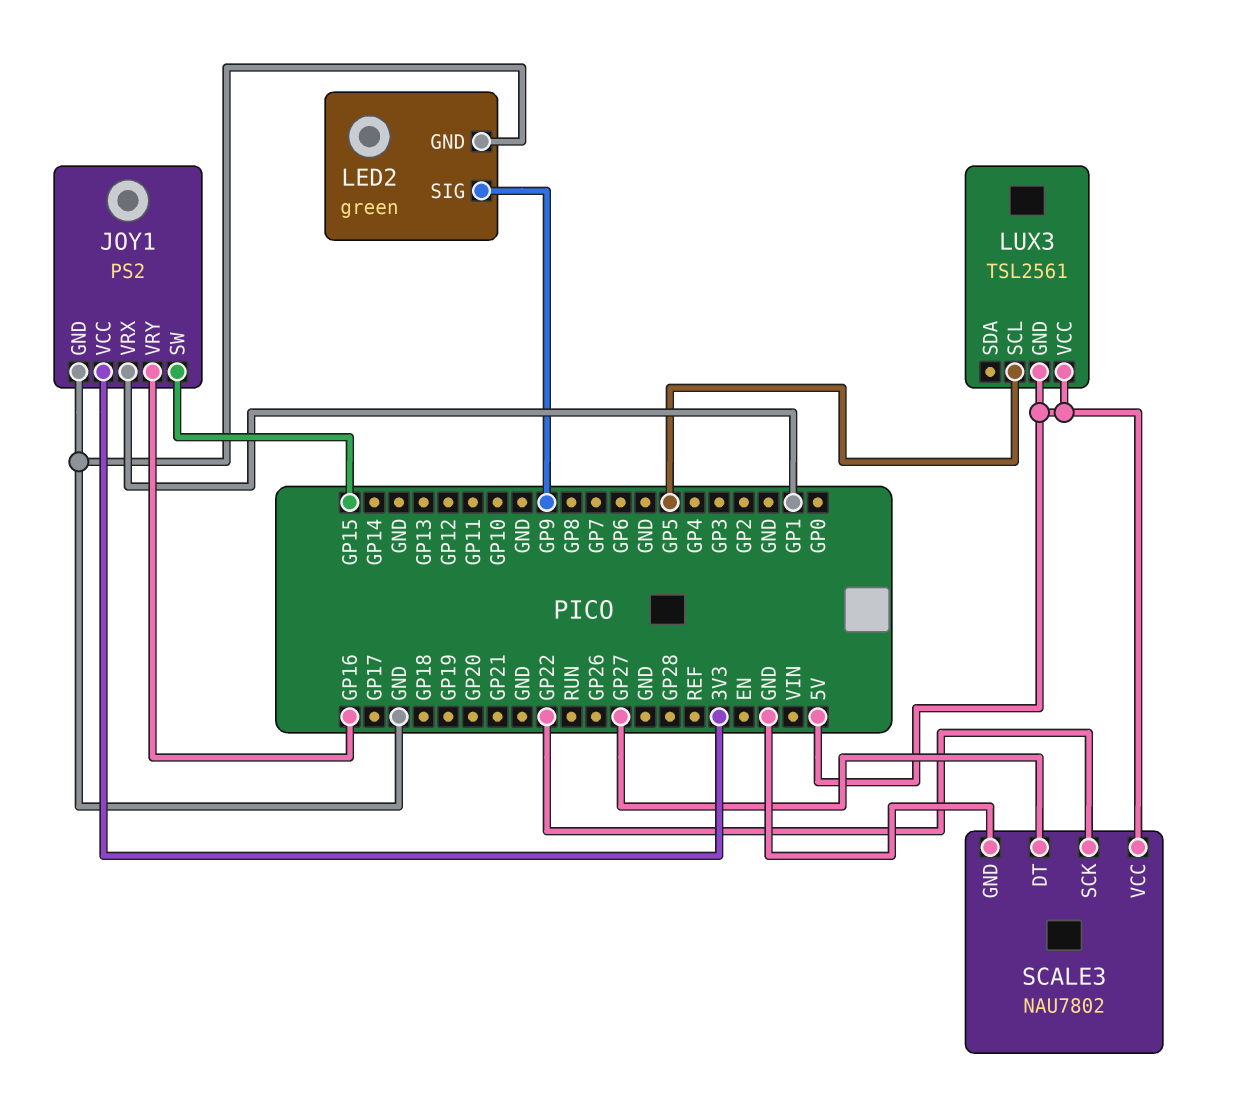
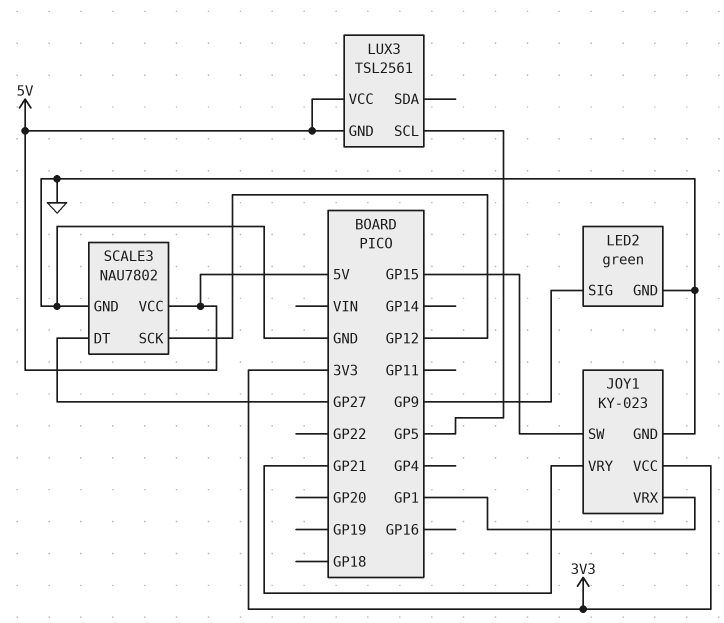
JOY1: PS2 -> KY-023
JOY1 pin VRY: GP16 -> GP21
SCALE3 pin SCK: GP22 -> GP12

